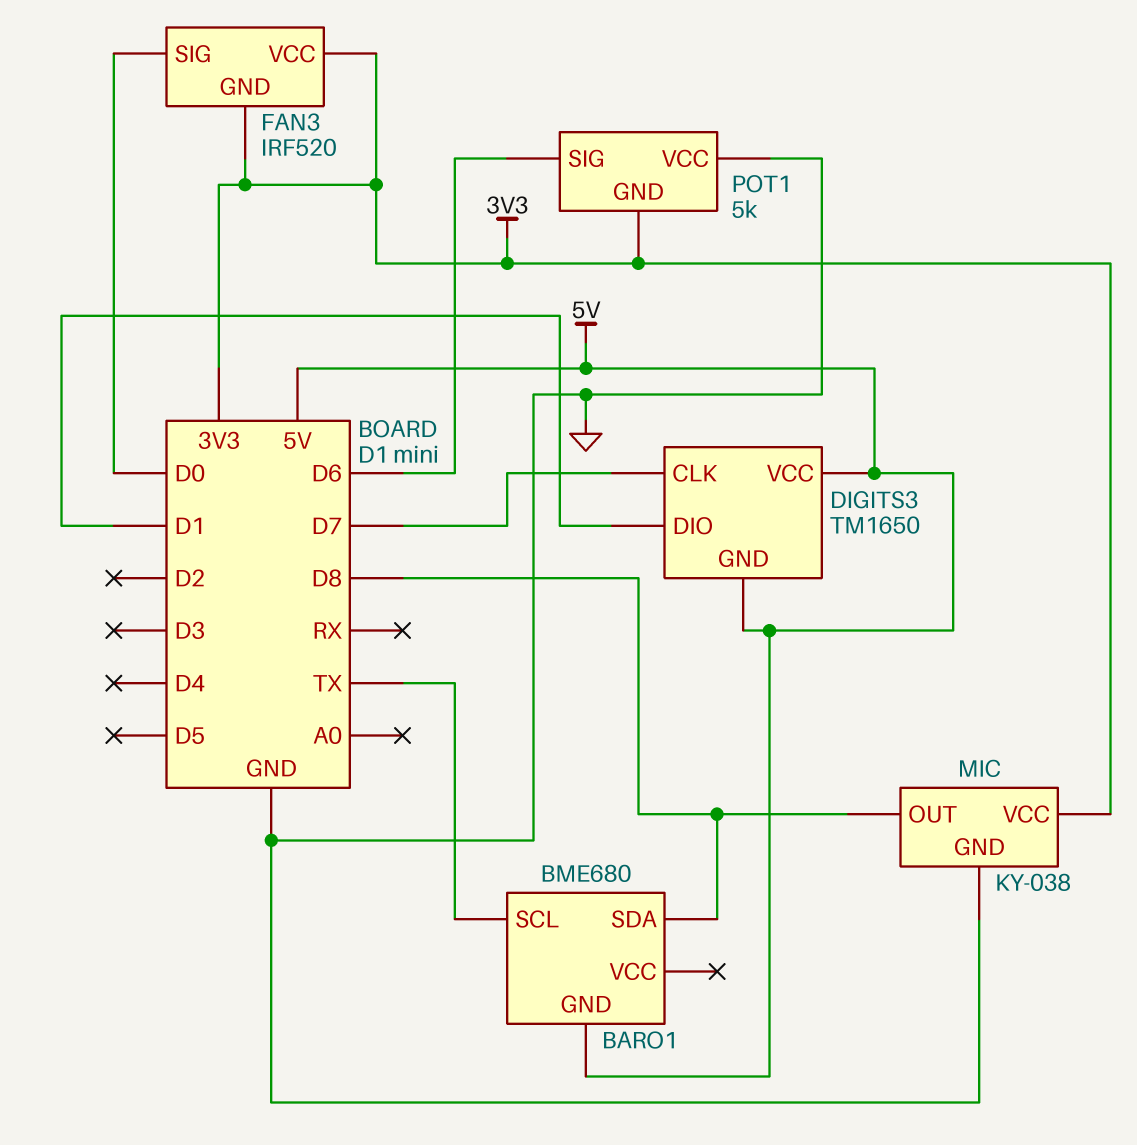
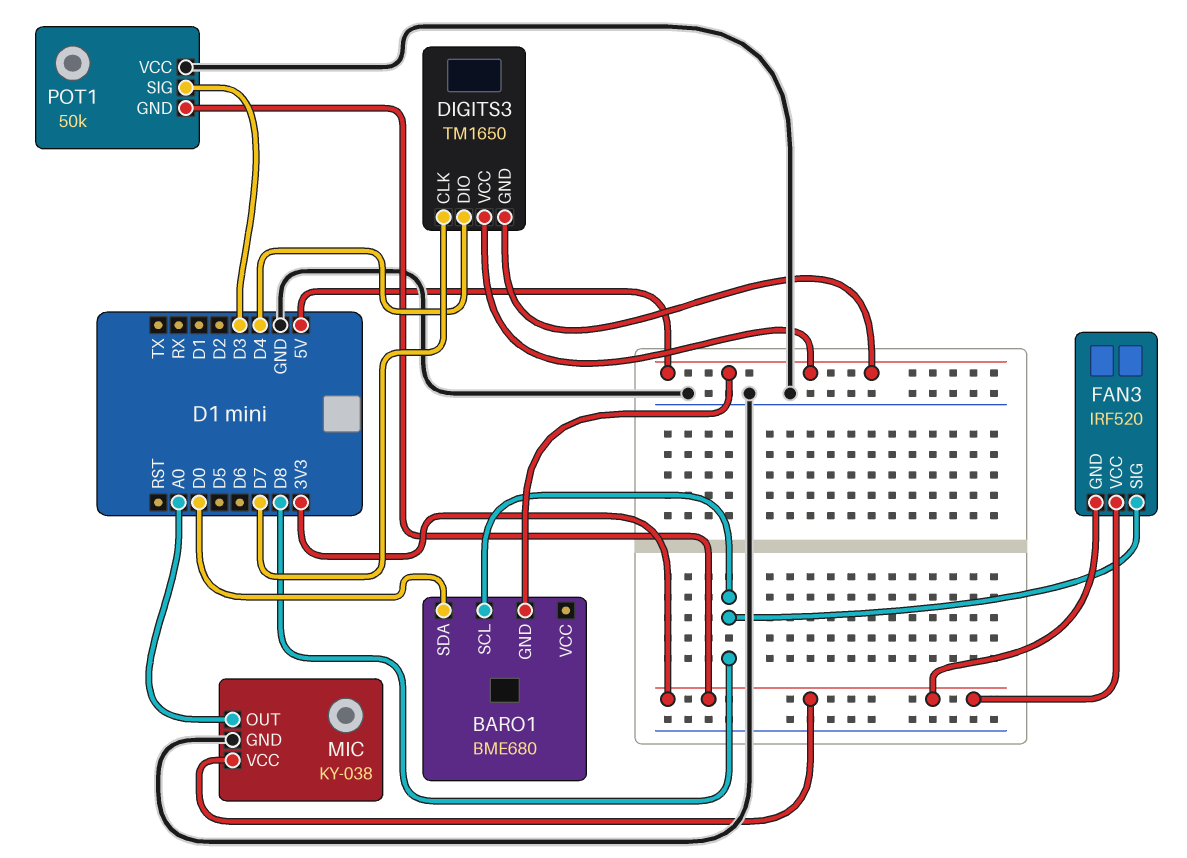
BARO1 pin SCL: TX -> D8
BARO1 pin SDA: D8 -> D0
DIGITS3 pin DIO: D1 -> D4
FAN3 pin SIG: D0 -> D8
MIC pin OUT: D8 -> A0
POT1: 5k -> 50k
POT1 pin SIG: D6 -> D3

